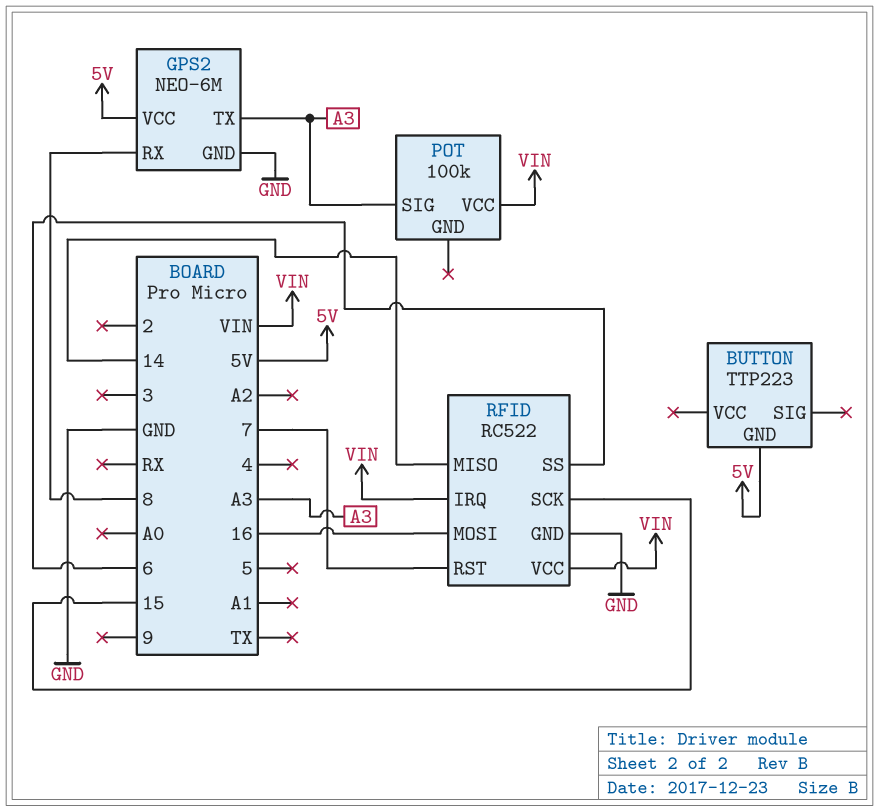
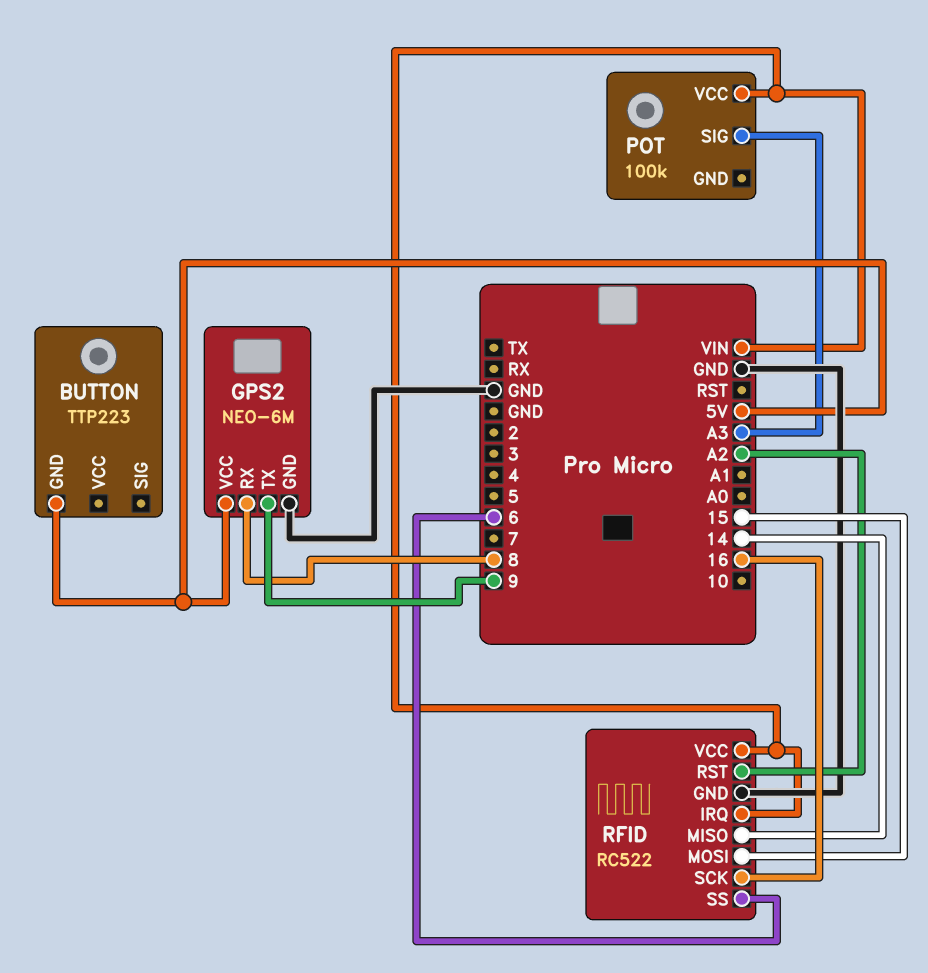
GPS2 pin TX: A3 -> 9
RFID pin MOSI: 16 -> 15
RFID pin RST: 7 -> A2
RFID pin SCK: 15 -> 16

